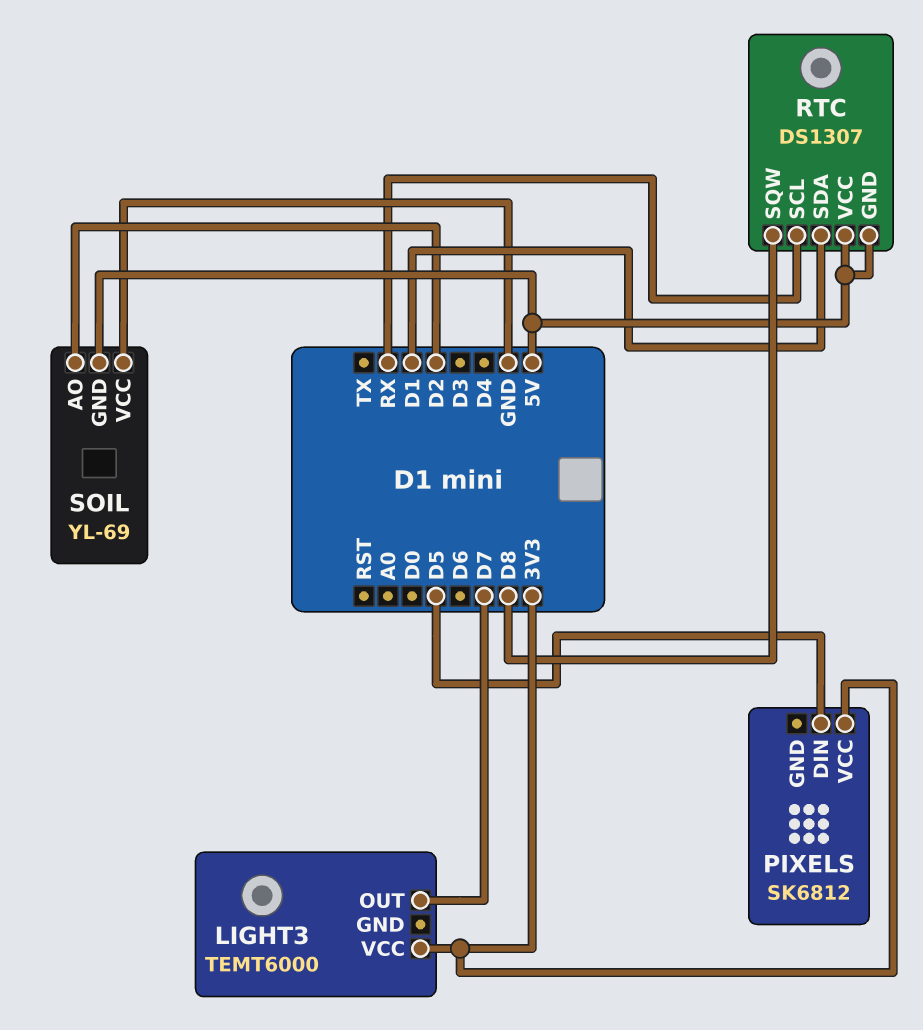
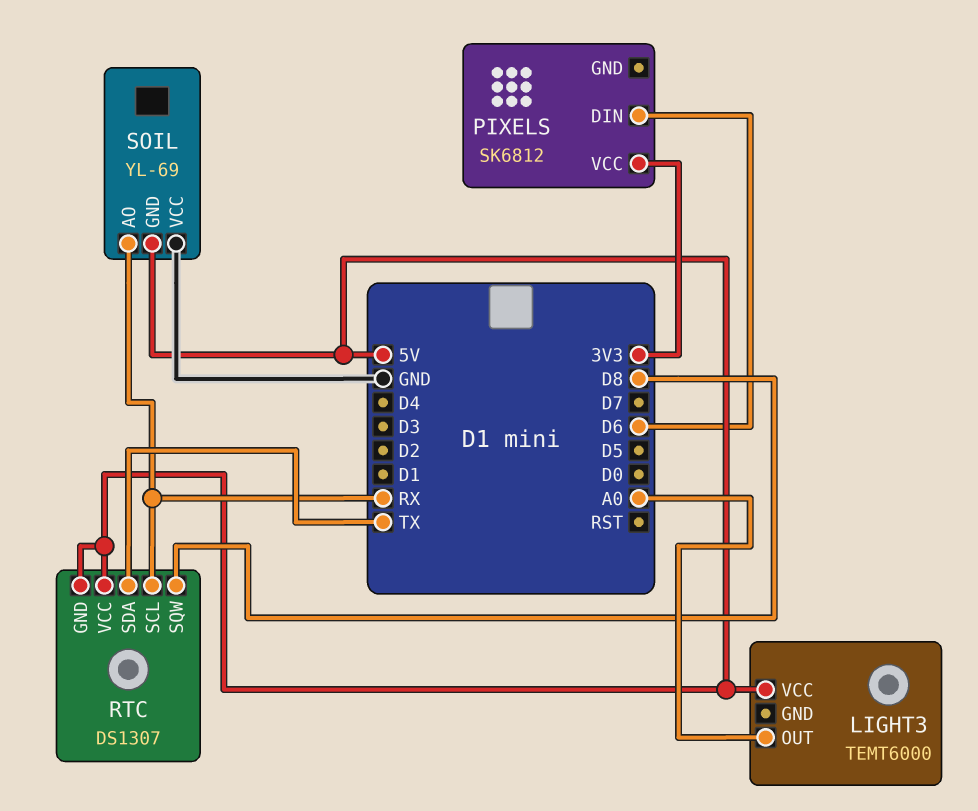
LIGHT3 pin OUT: D7 -> A0
LIGHT3 pin VCC: 3V3 -> 5V
PIXELS pin DIN: D5 -> D6
RTC pin SDA: D1 -> TX
SOIL pin AO: D2 -> RX

